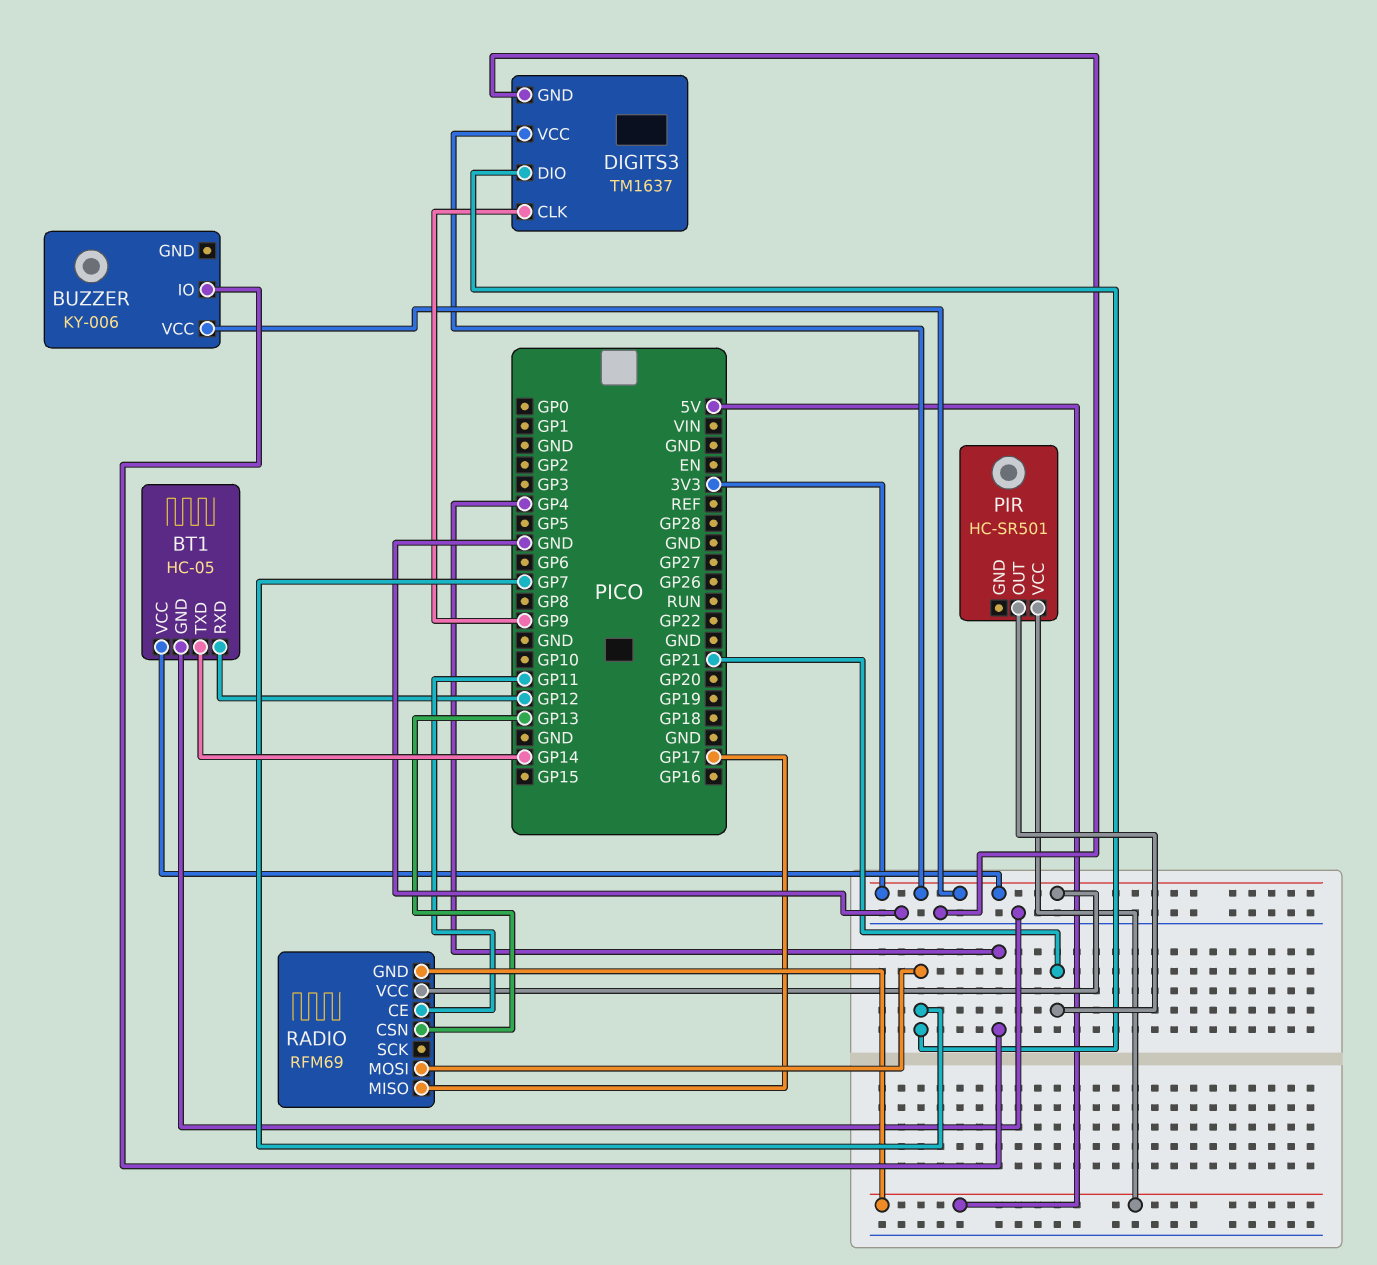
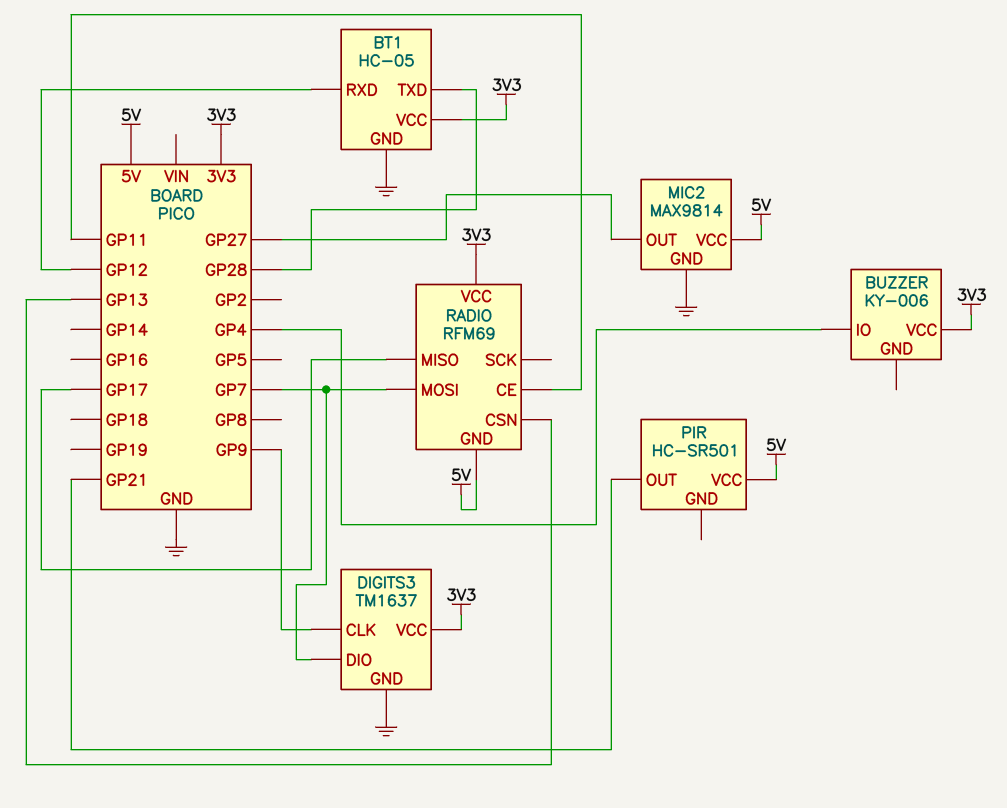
BT1 pin TXD: GP14 -> GP28
MIC2: none -> MAX9814
MIC2 pin GND: none -> GND
MIC2 pin OUT: none -> GP27
MIC2 pin VCC: none -> 5V

